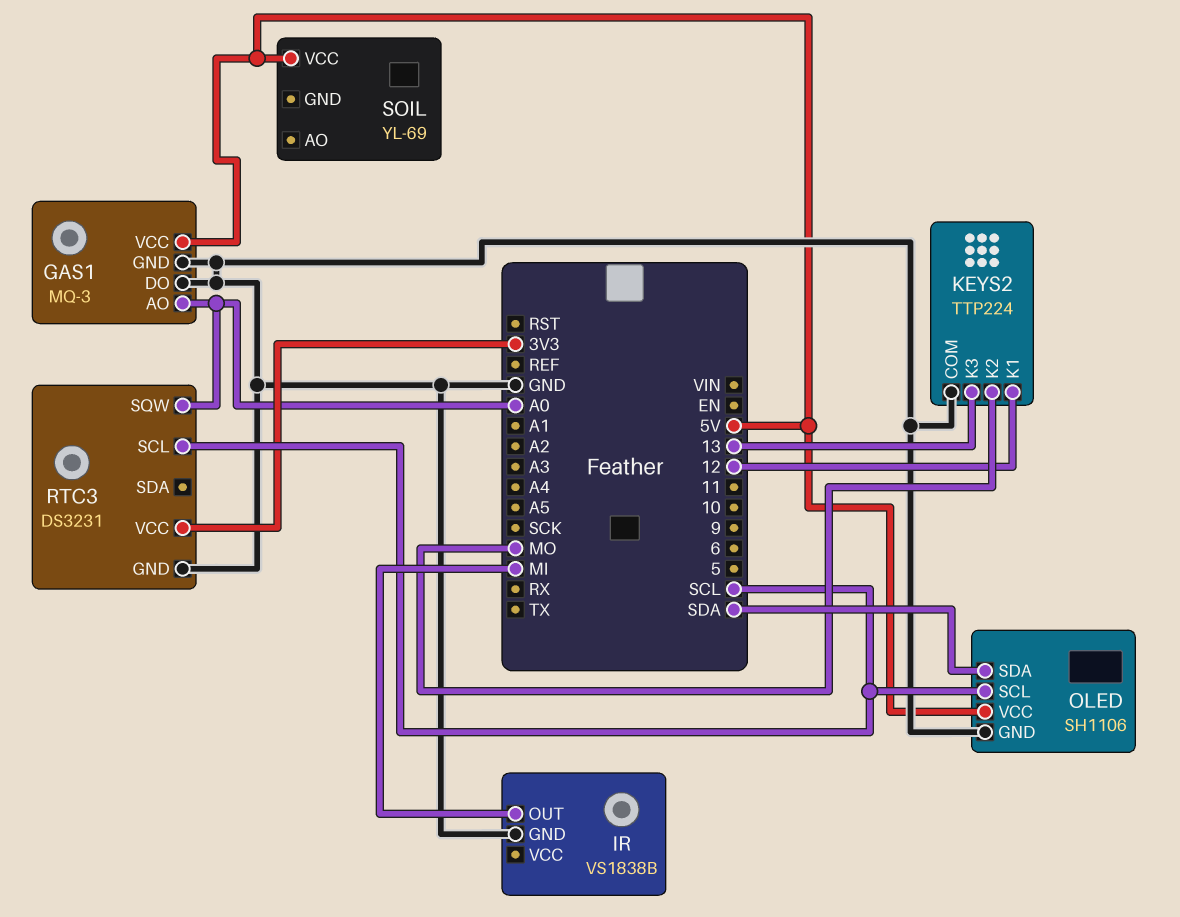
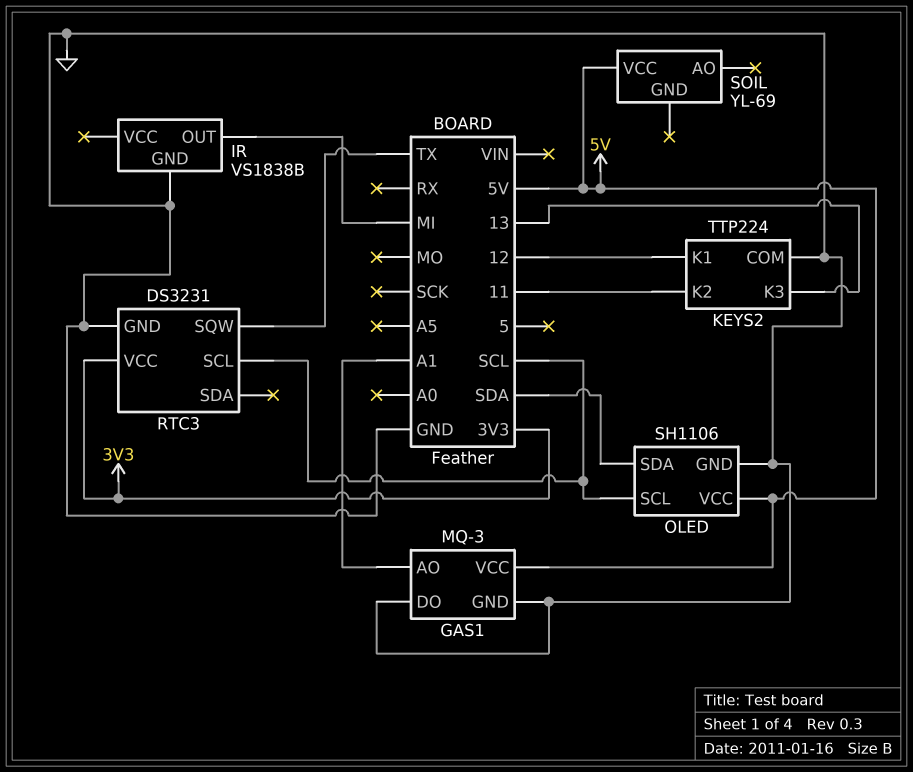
GAS1 pin AO: A0 -> A1
KEYS2 pin K2: MO -> 11
RTC3 pin SQW: A0 -> TX

